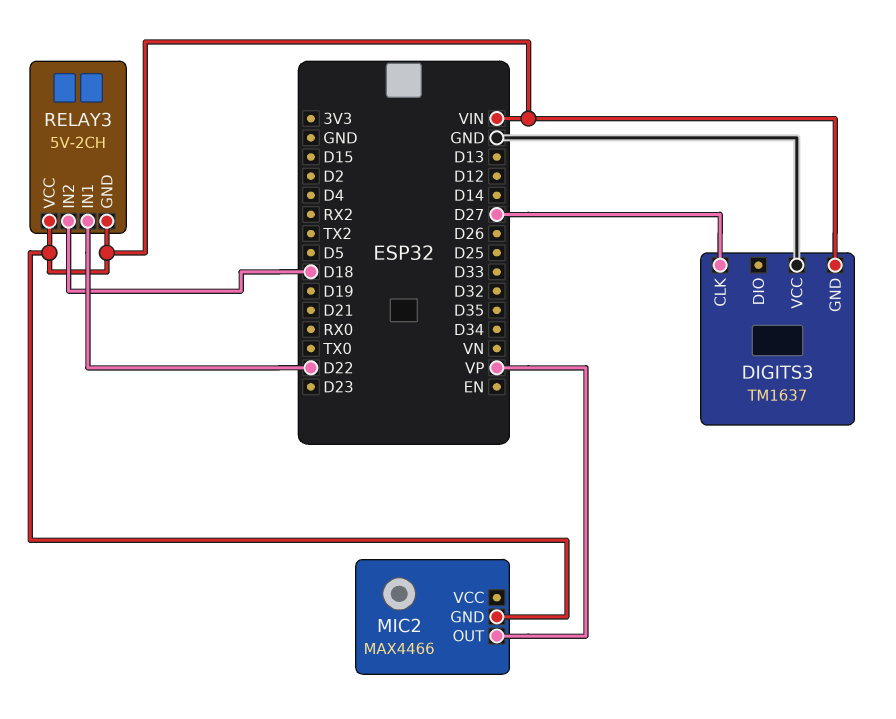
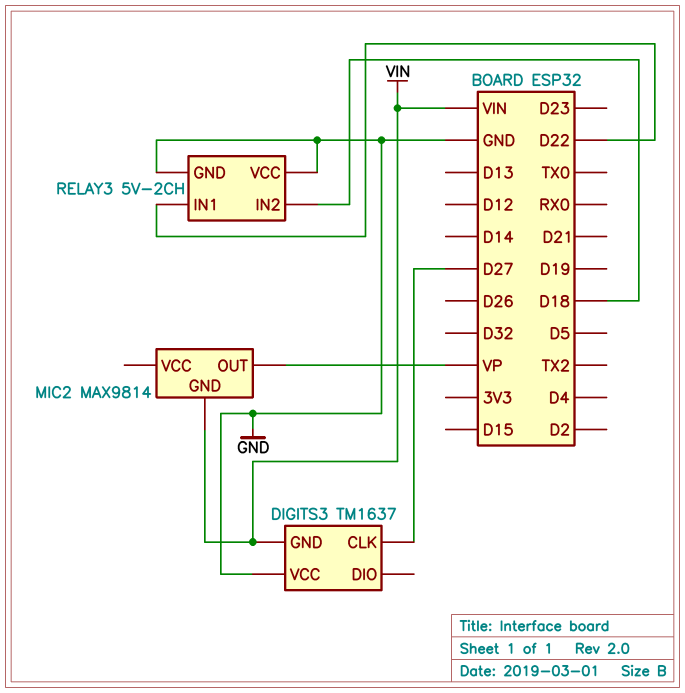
MIC2: MAX4466 -> MAX9814
RELAY3 pin GND: VIN -> GND
RELAY3 pin VCC: VIN -> GND

